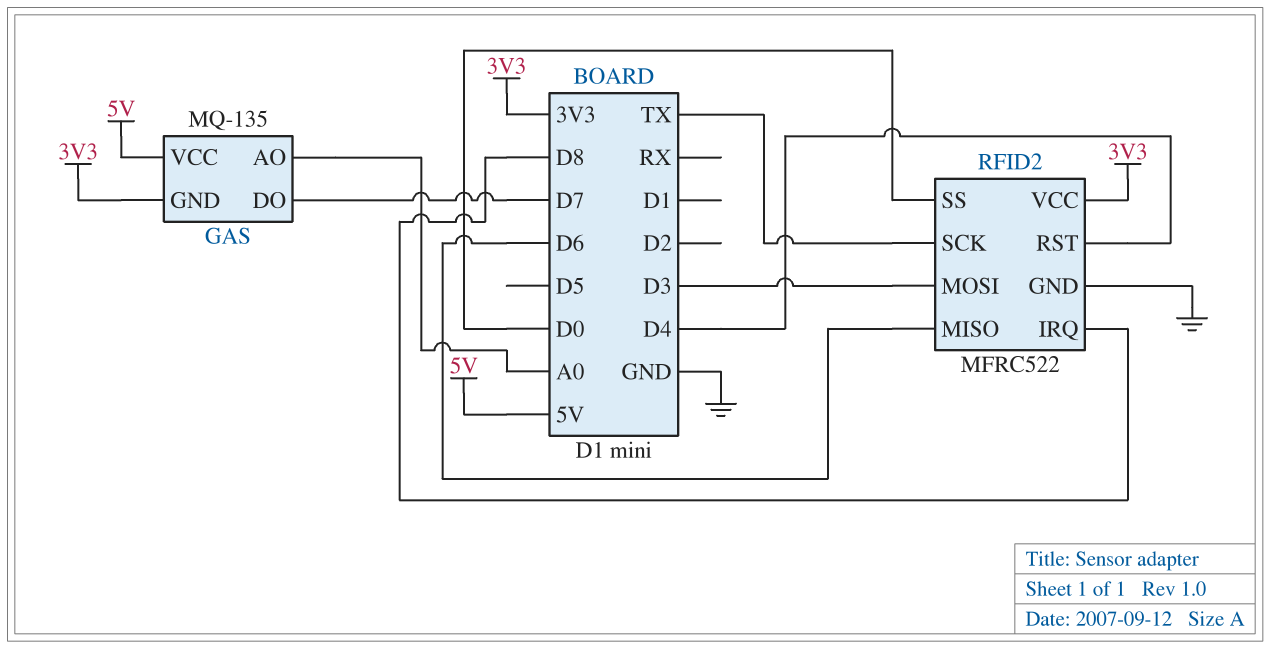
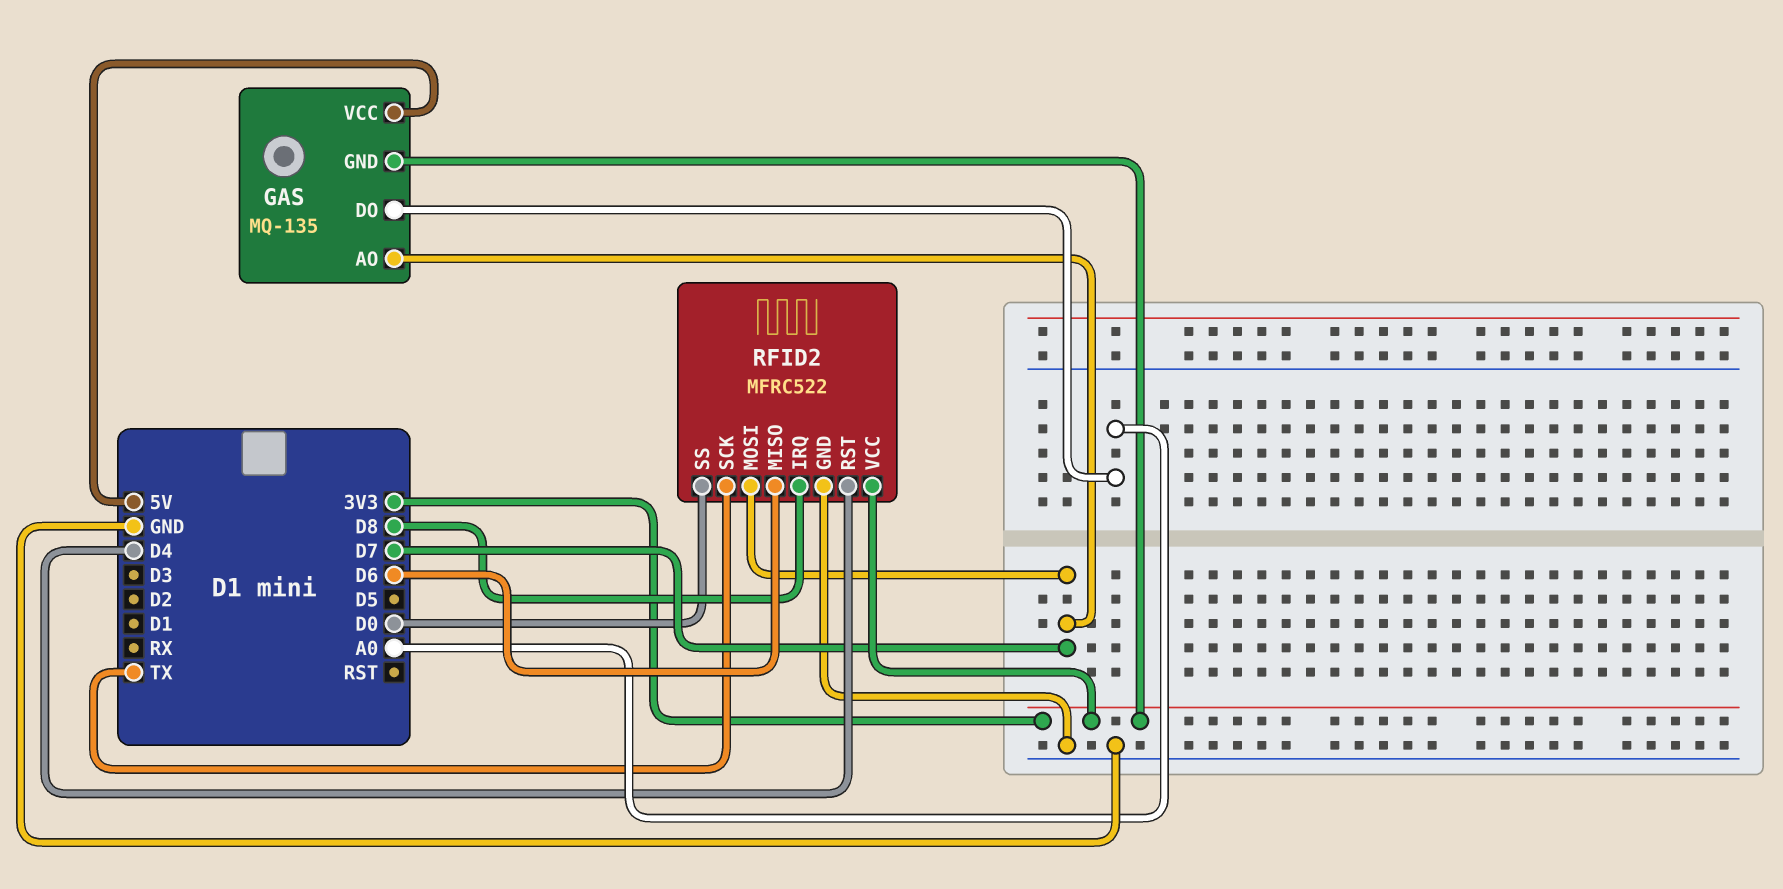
GAS pin AO: A0 -> D7
GAS pin DO: D7 -> A0
RFID2 pin MOSI: D3 -> D7

